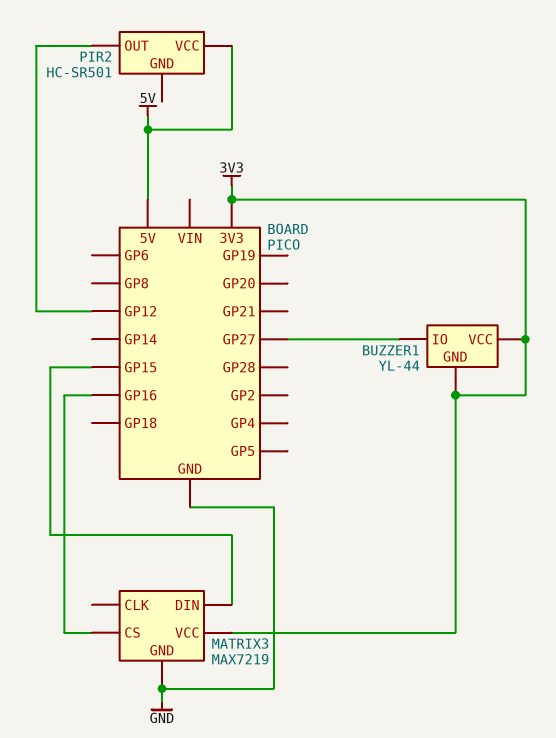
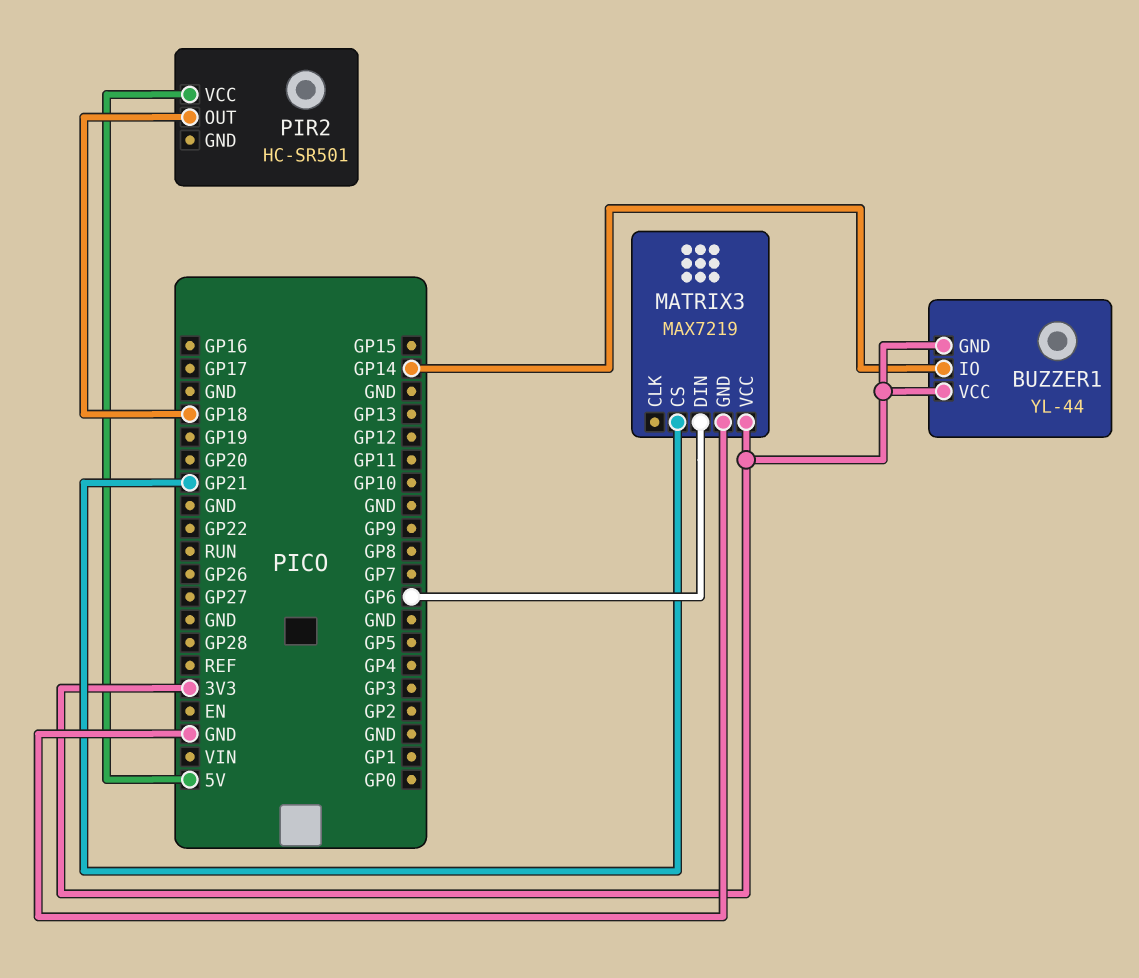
BUZZER1 pin IO: GP27 -> GP14
MATRIX3 pin CS: GP16 -> GP21
MATRIX3 pin DIN: GP15 -> GP6
PIR2 pin OUT: GP12 -> GP18

